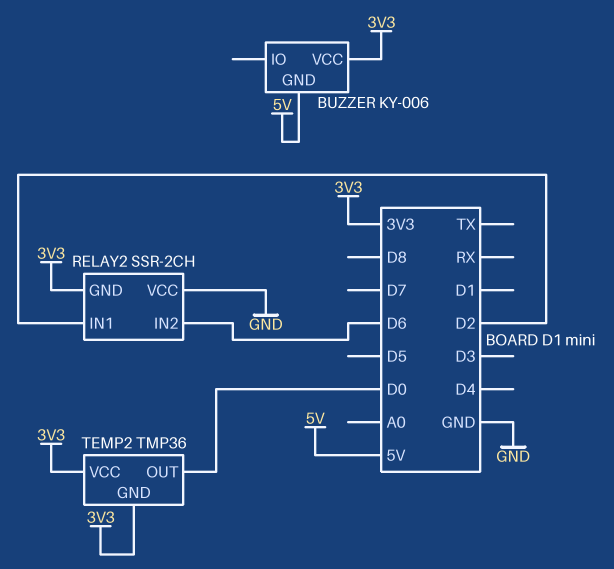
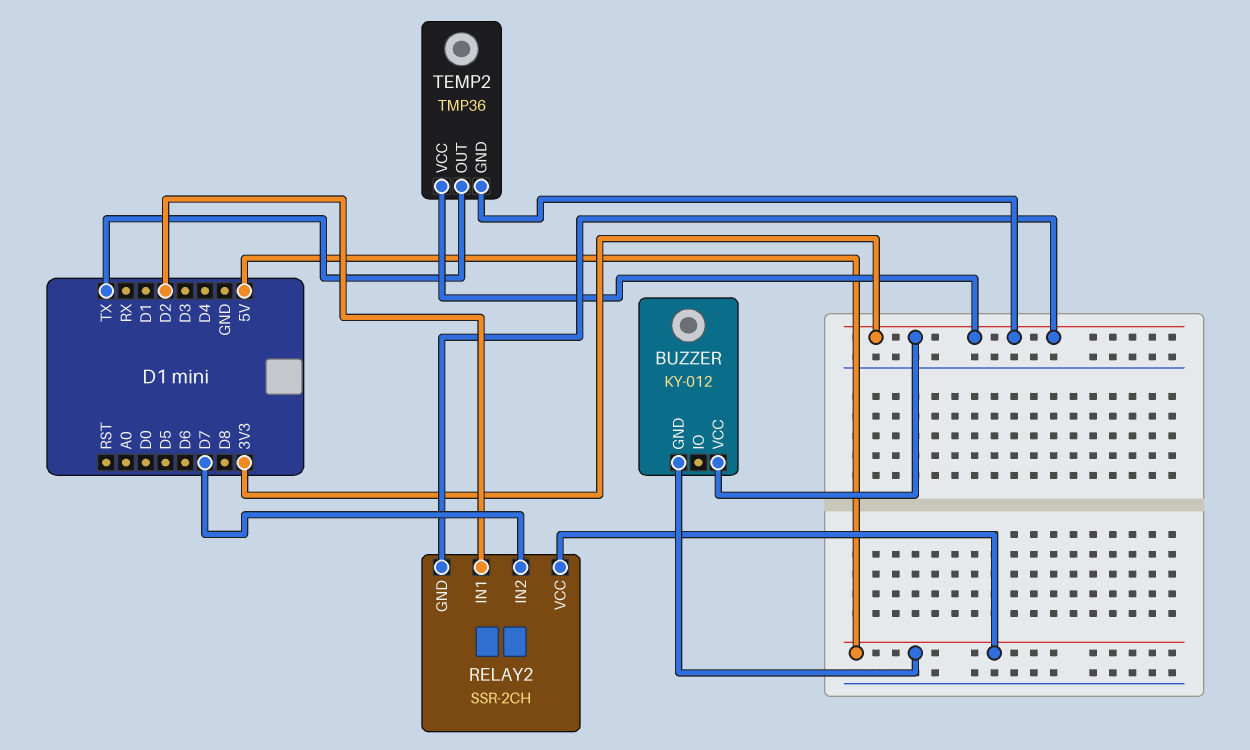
BUZZER: KY-006 -> KY-012
RELAY2 pin IN2: D6 -> D7
RELAY2 pin VCC: GND -> 5V
TEMP2 pin OUT: D0 -> TX

